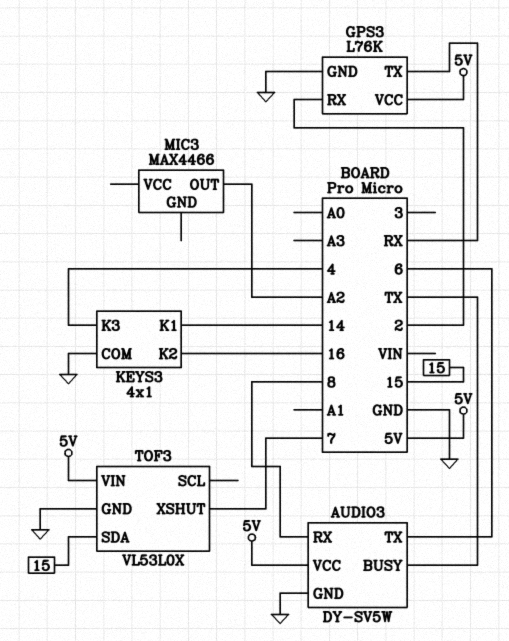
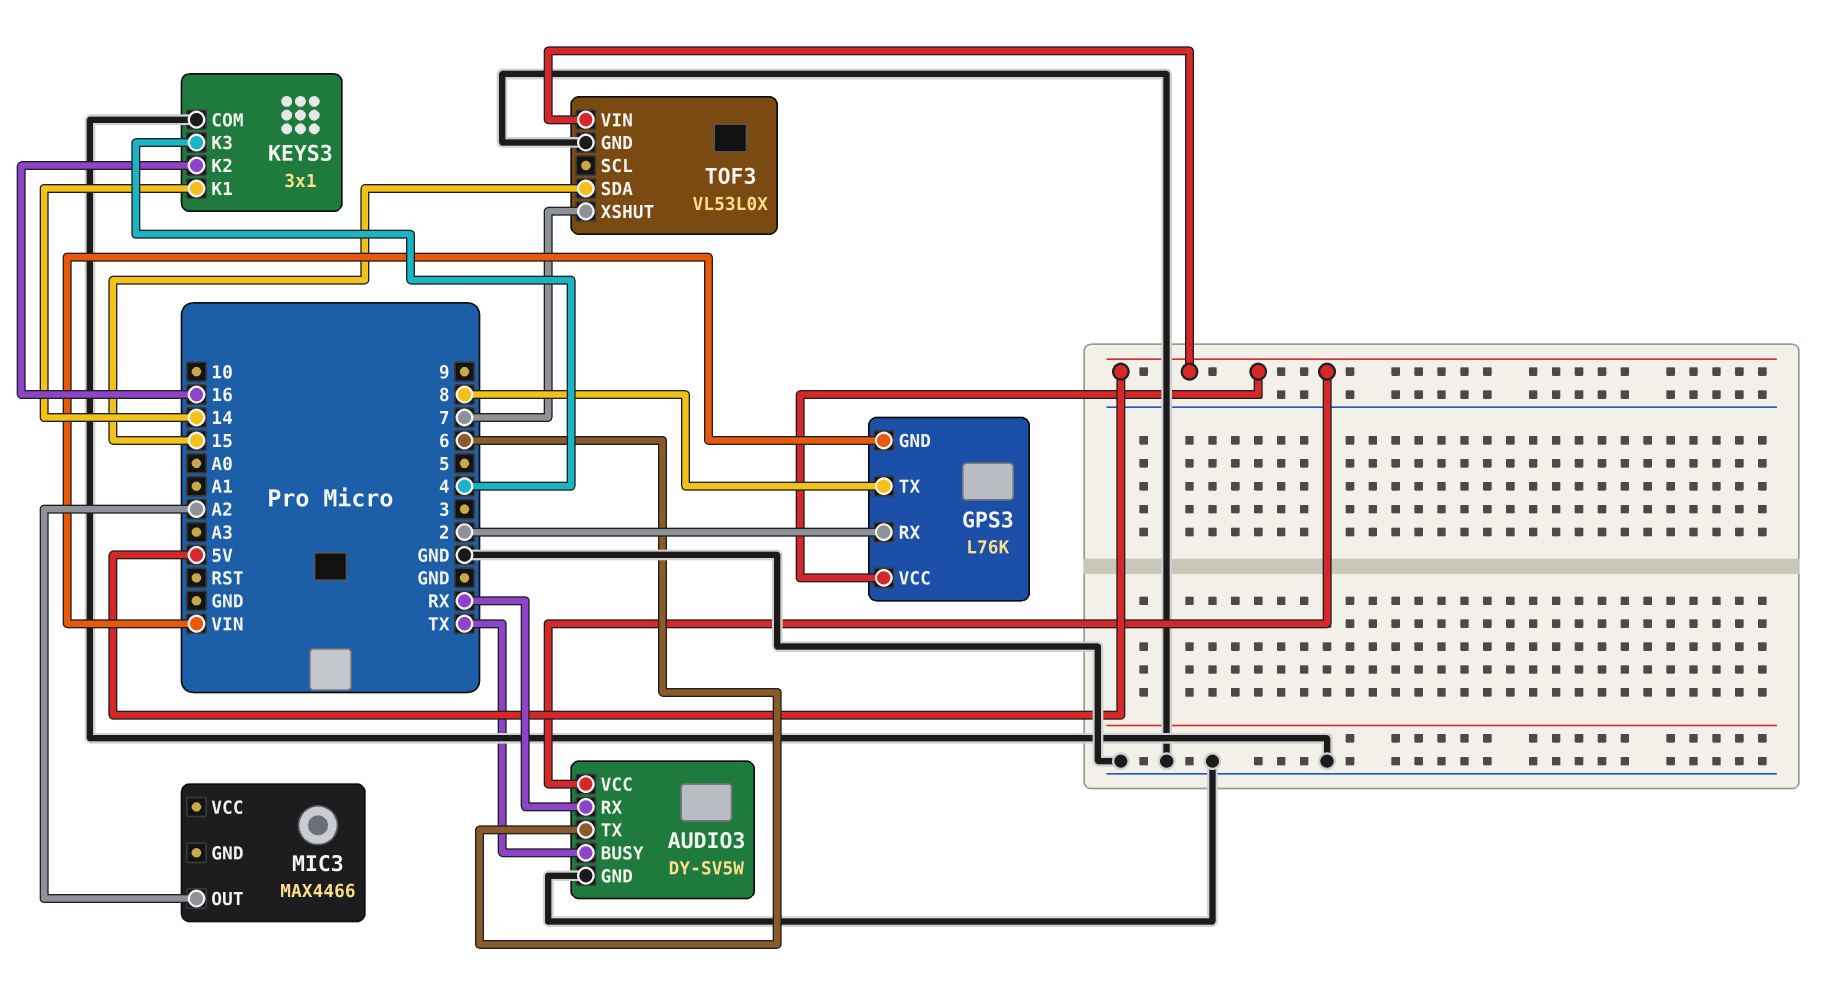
AUDIO3 pin RX: 8 -> RX
GPS3 pin GND: GND -> VIN
GPS3 pin TX: RX -> 8
KEYS3: 4x1 -> 3x1

